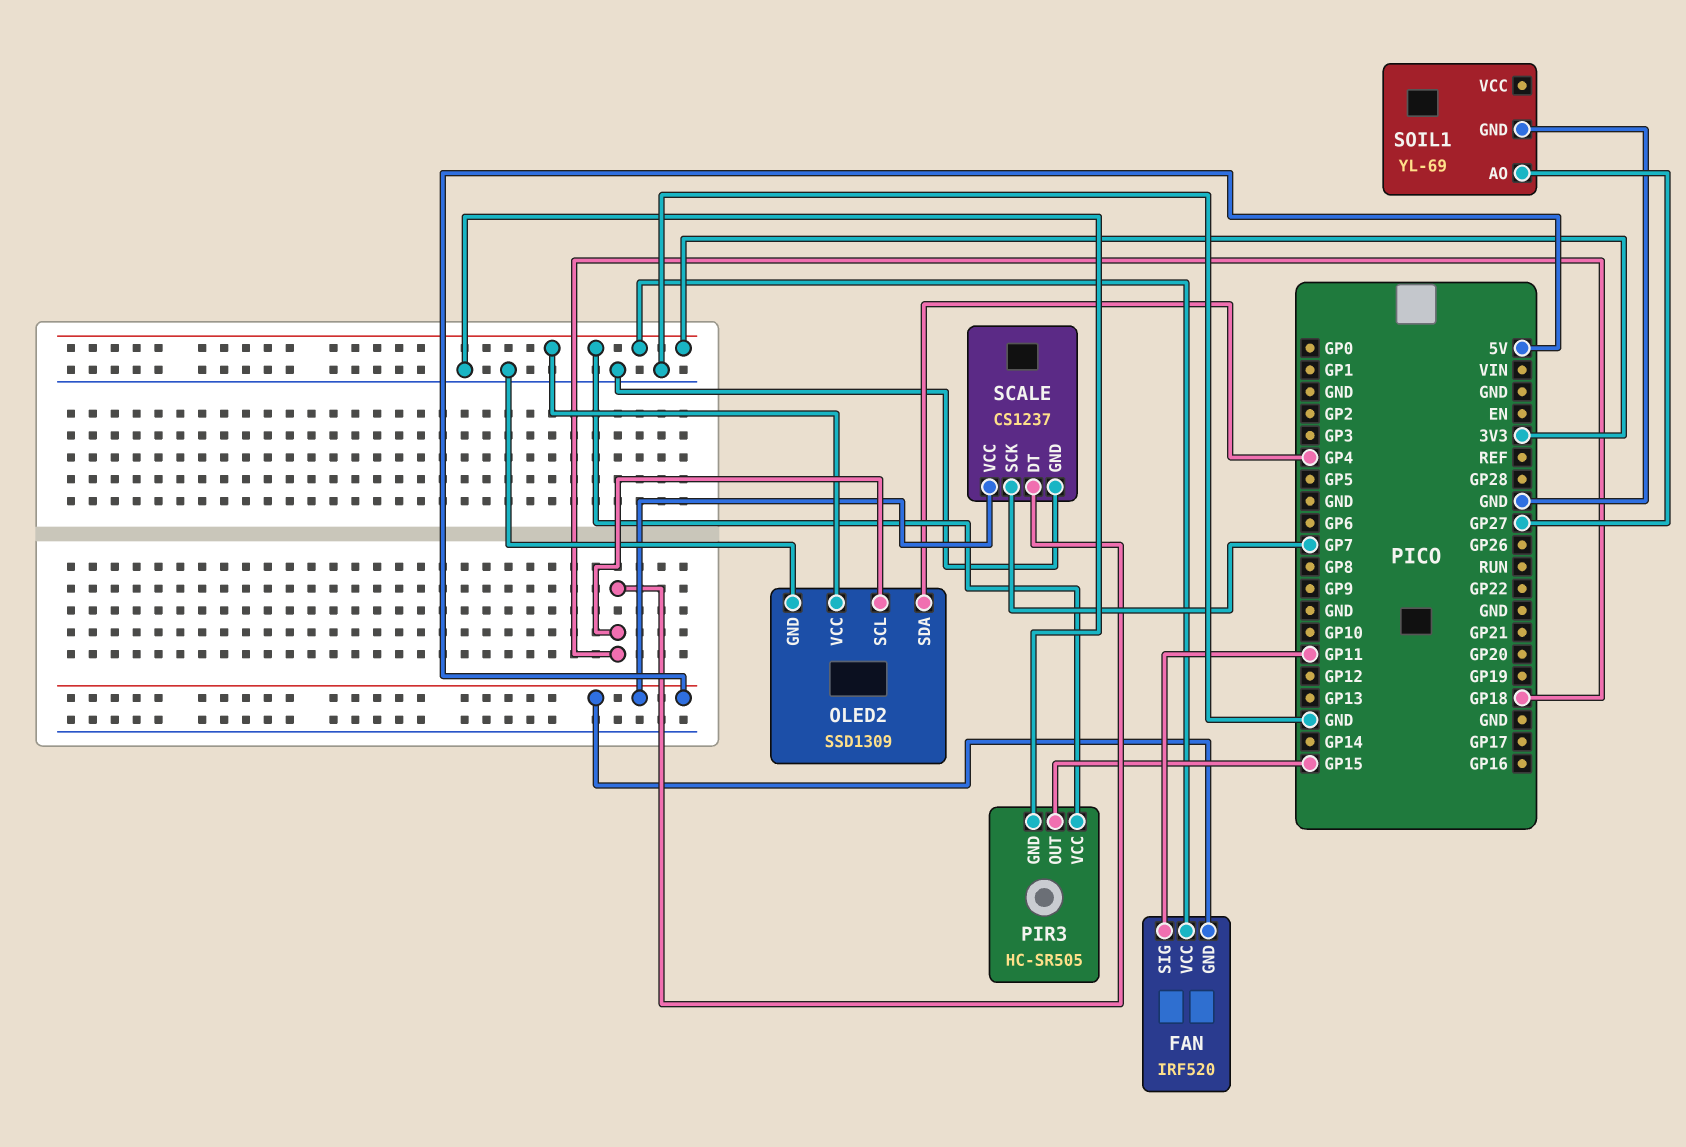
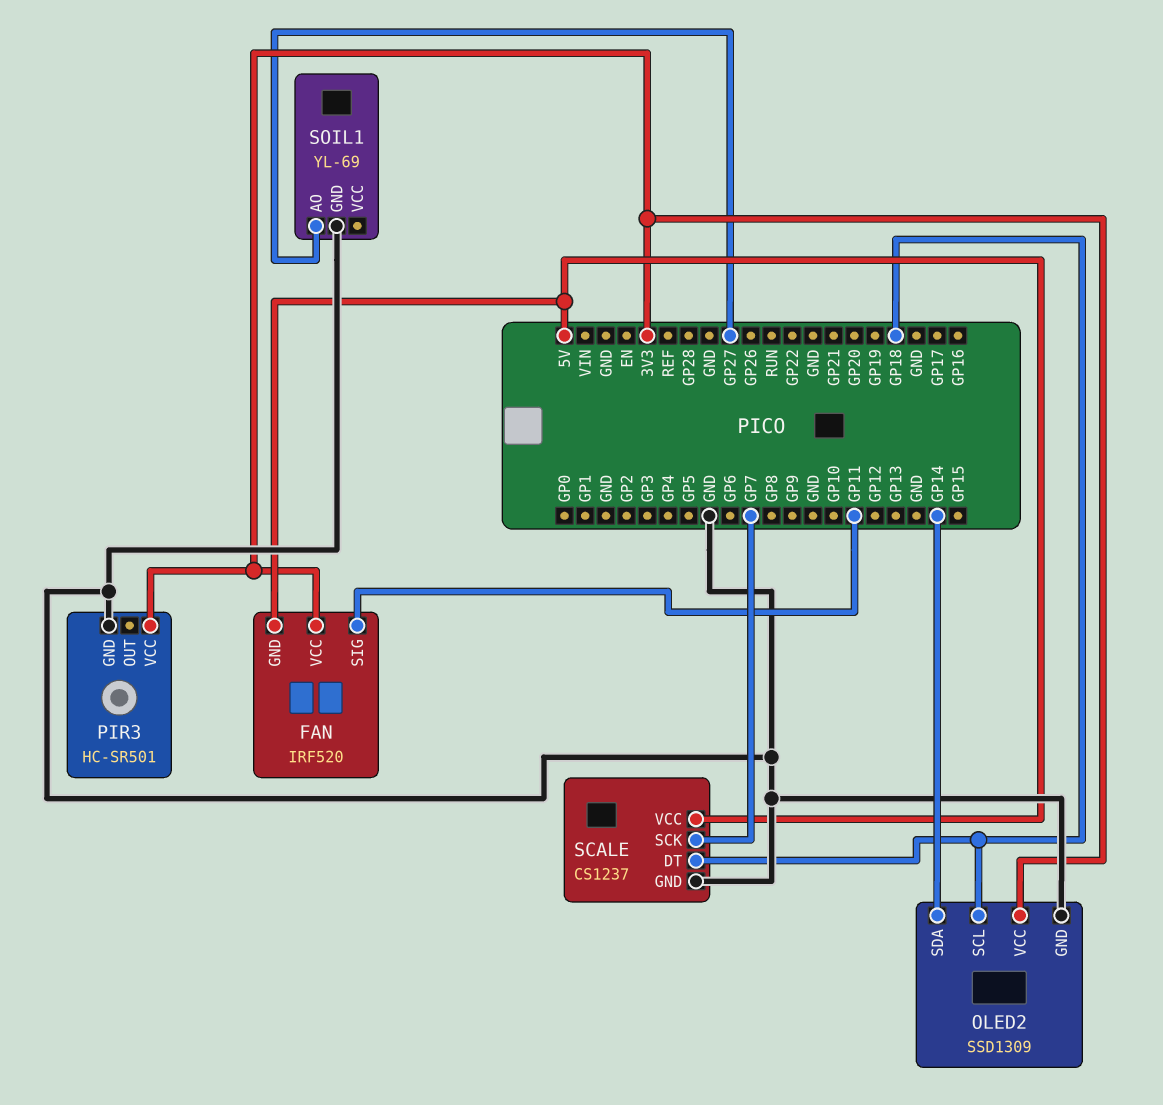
OLED2 pin SDA: GP4 -> GP14
PIR3: HC-SR505 -> HC-SR501
PIR3 pin OUT: GP15 -> none

